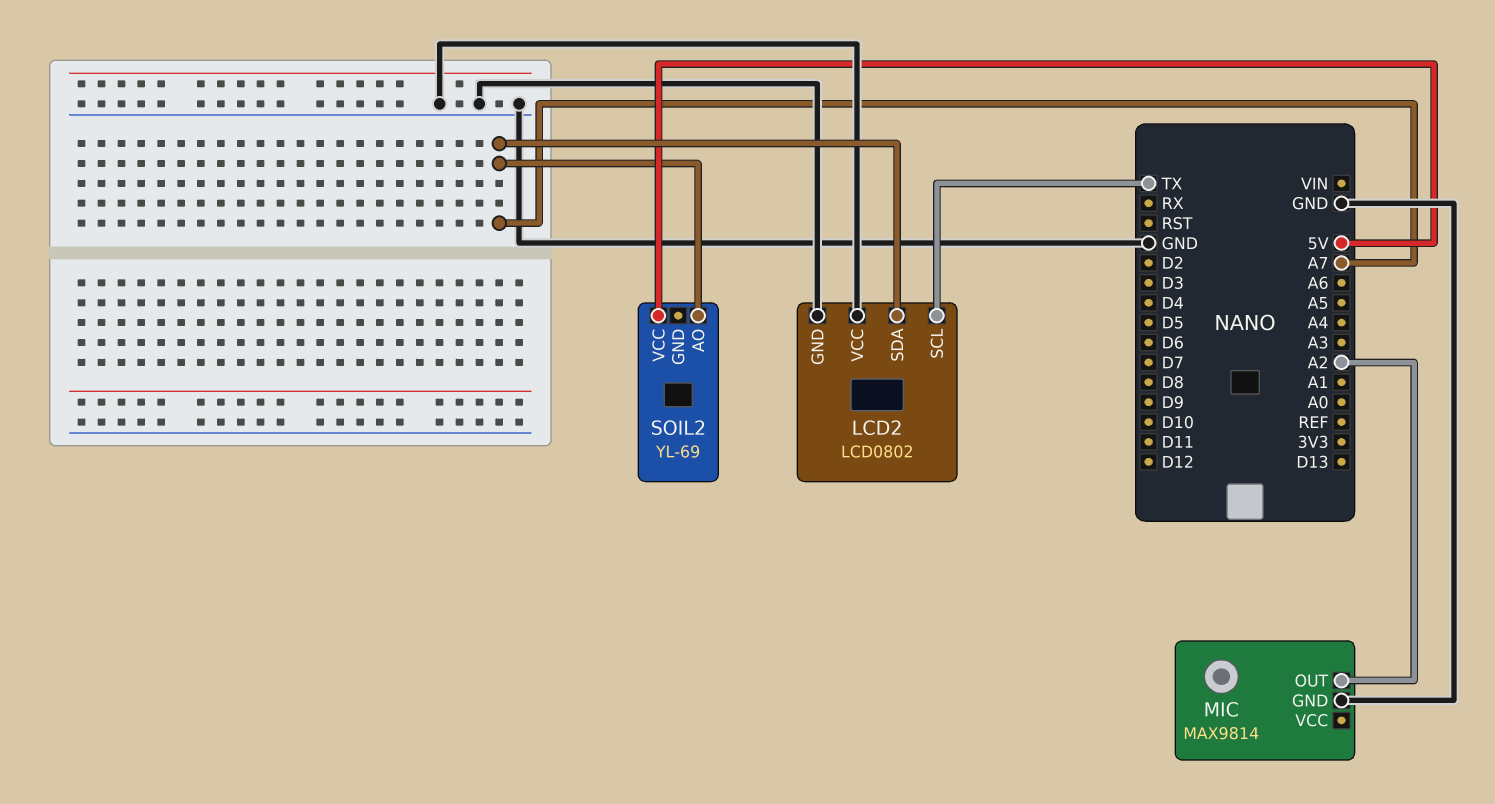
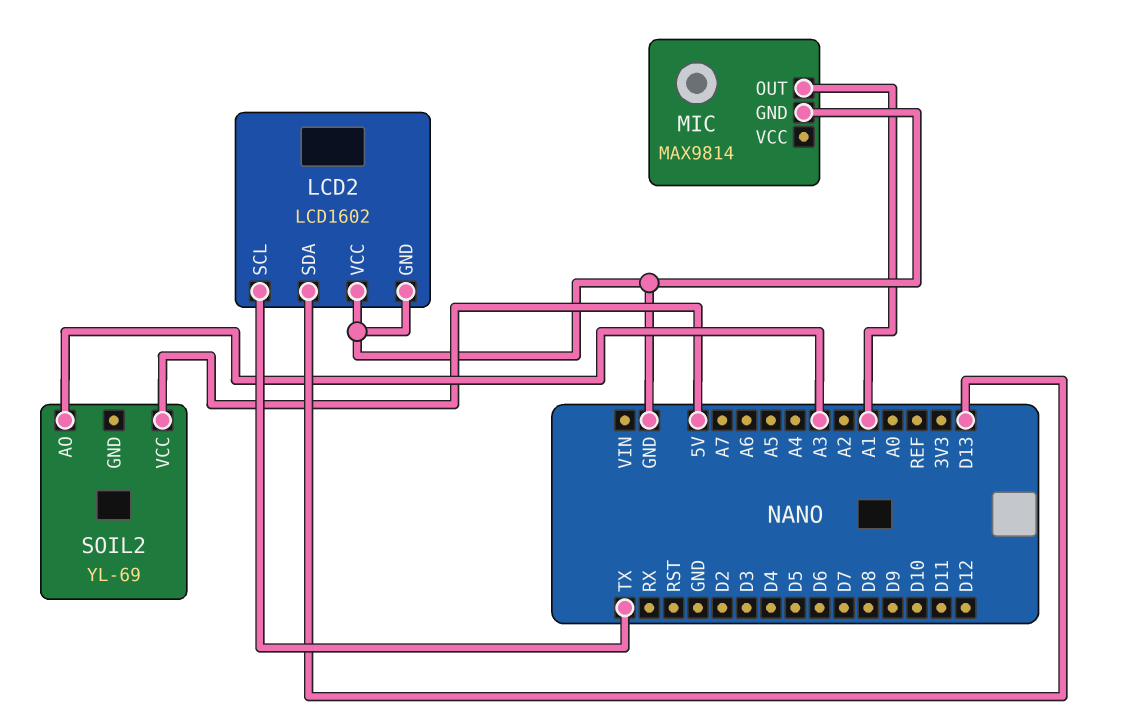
LCD2: LCD0802 -> LCD1602
LCD2 pin SDA: A7 -> D13
MIC pin OUT: A2 -> A1
SOIL2 pin AO: A7 -> A3

